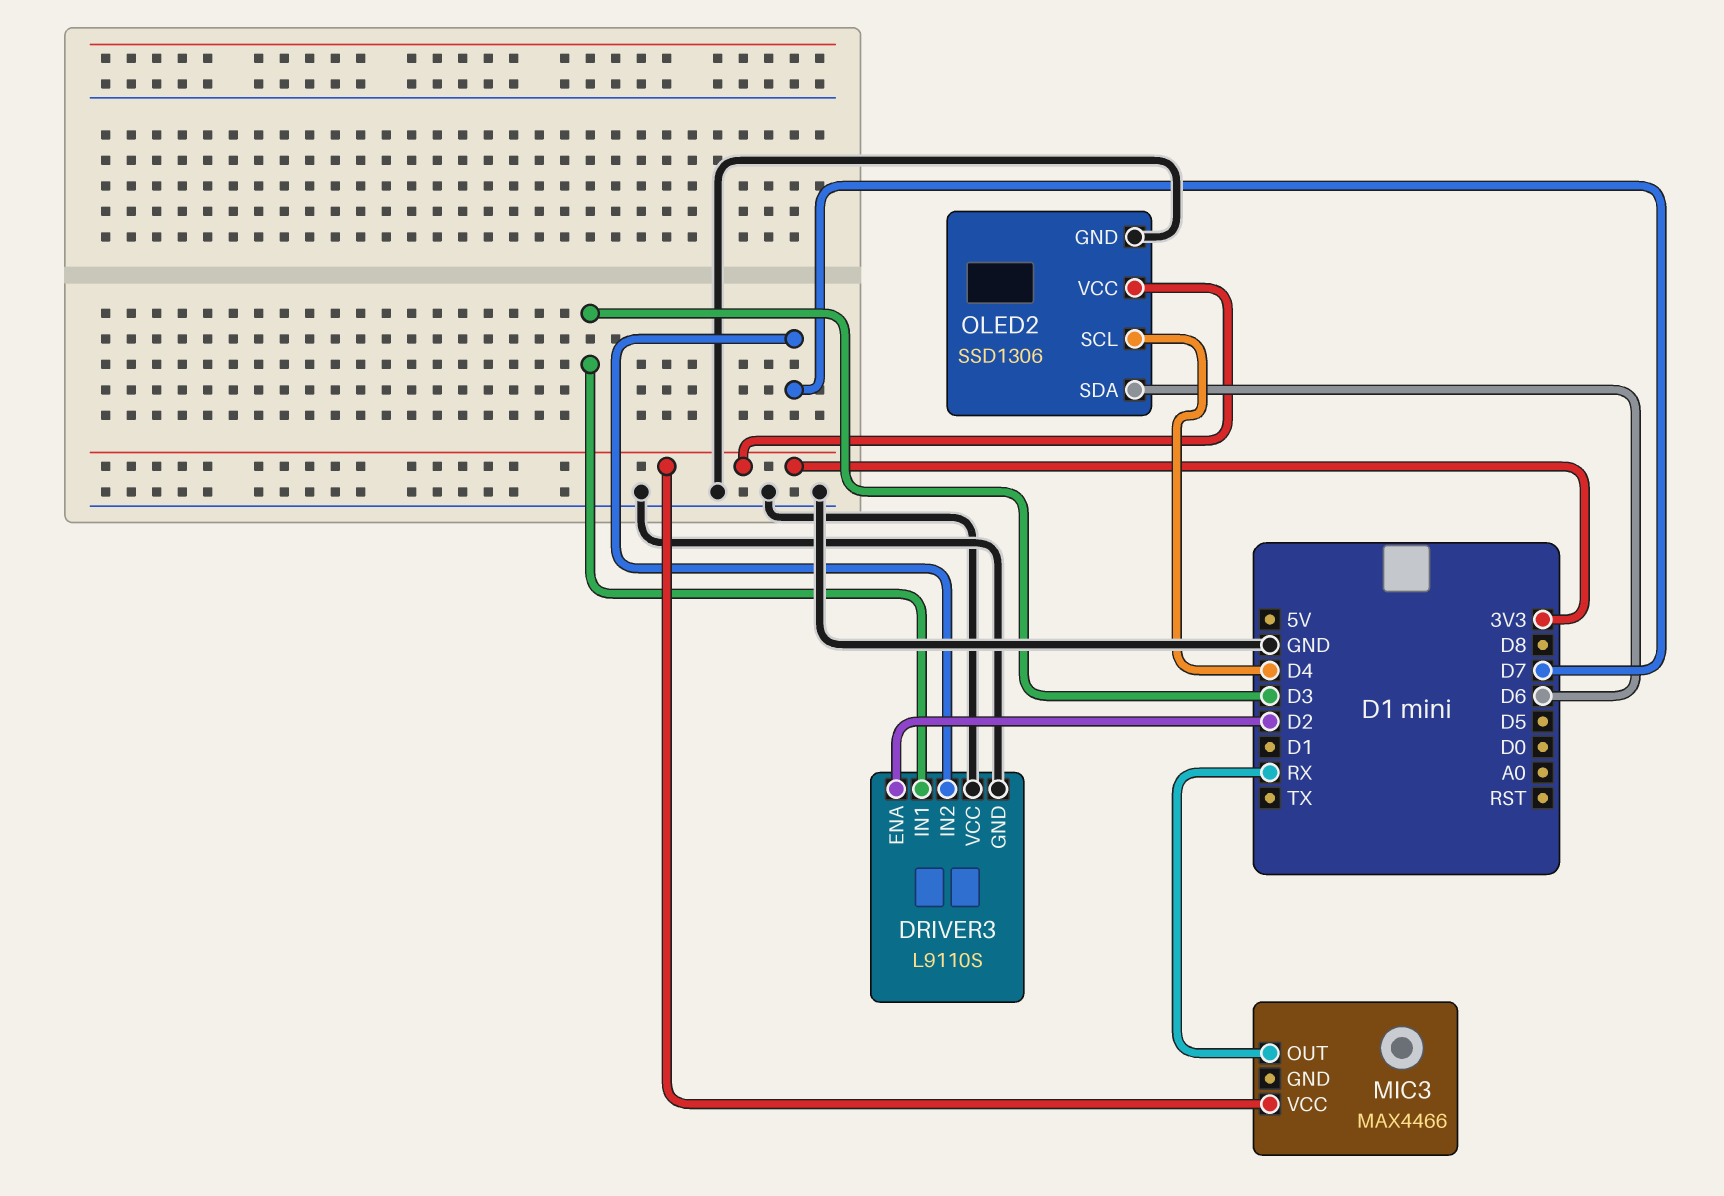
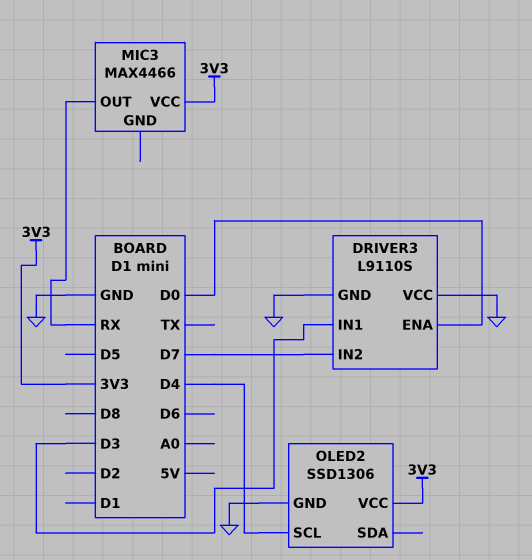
DRIVER3 pin ENA: D2 -> D0
OLED2 pin SDA: D6 -> none

